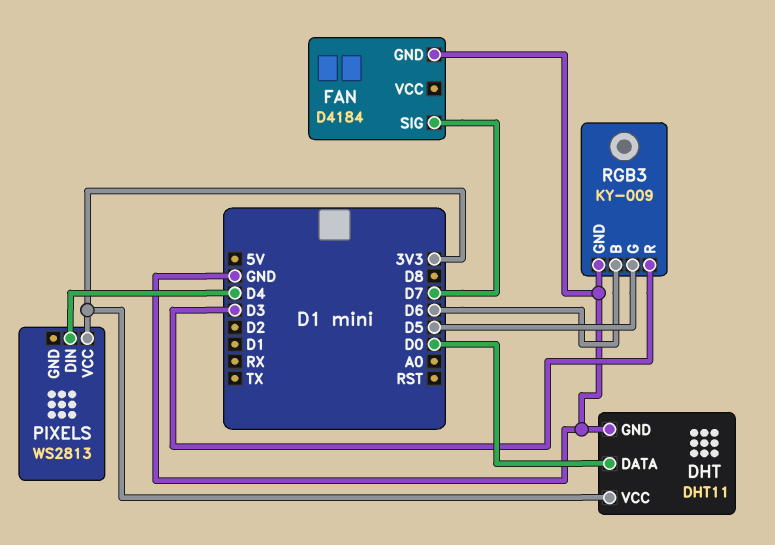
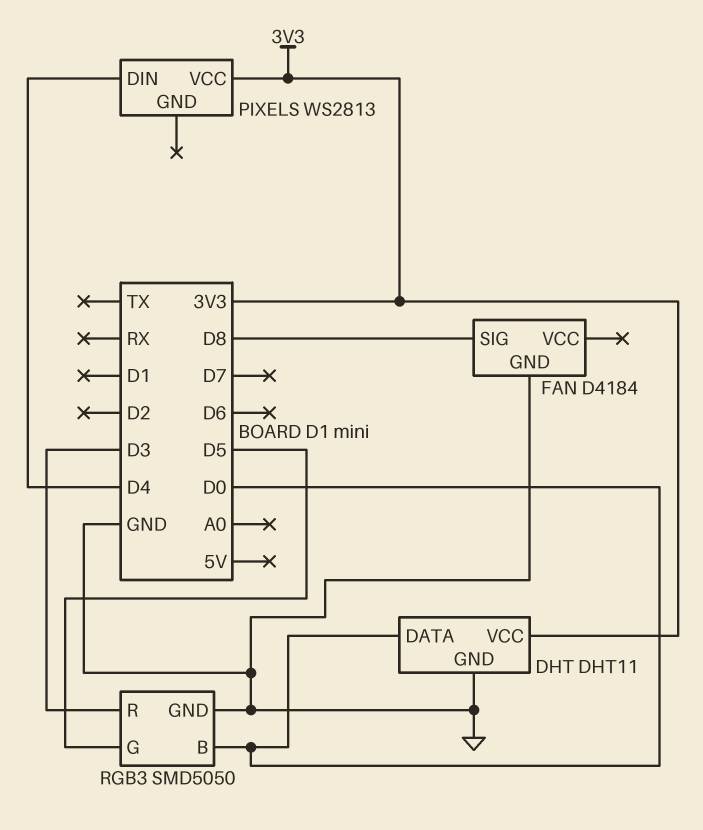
FAN pin SIG: D7 -> D8
RGB3: KY-009 -> SMD5050
RGB3 pin B: D6 -> D0

